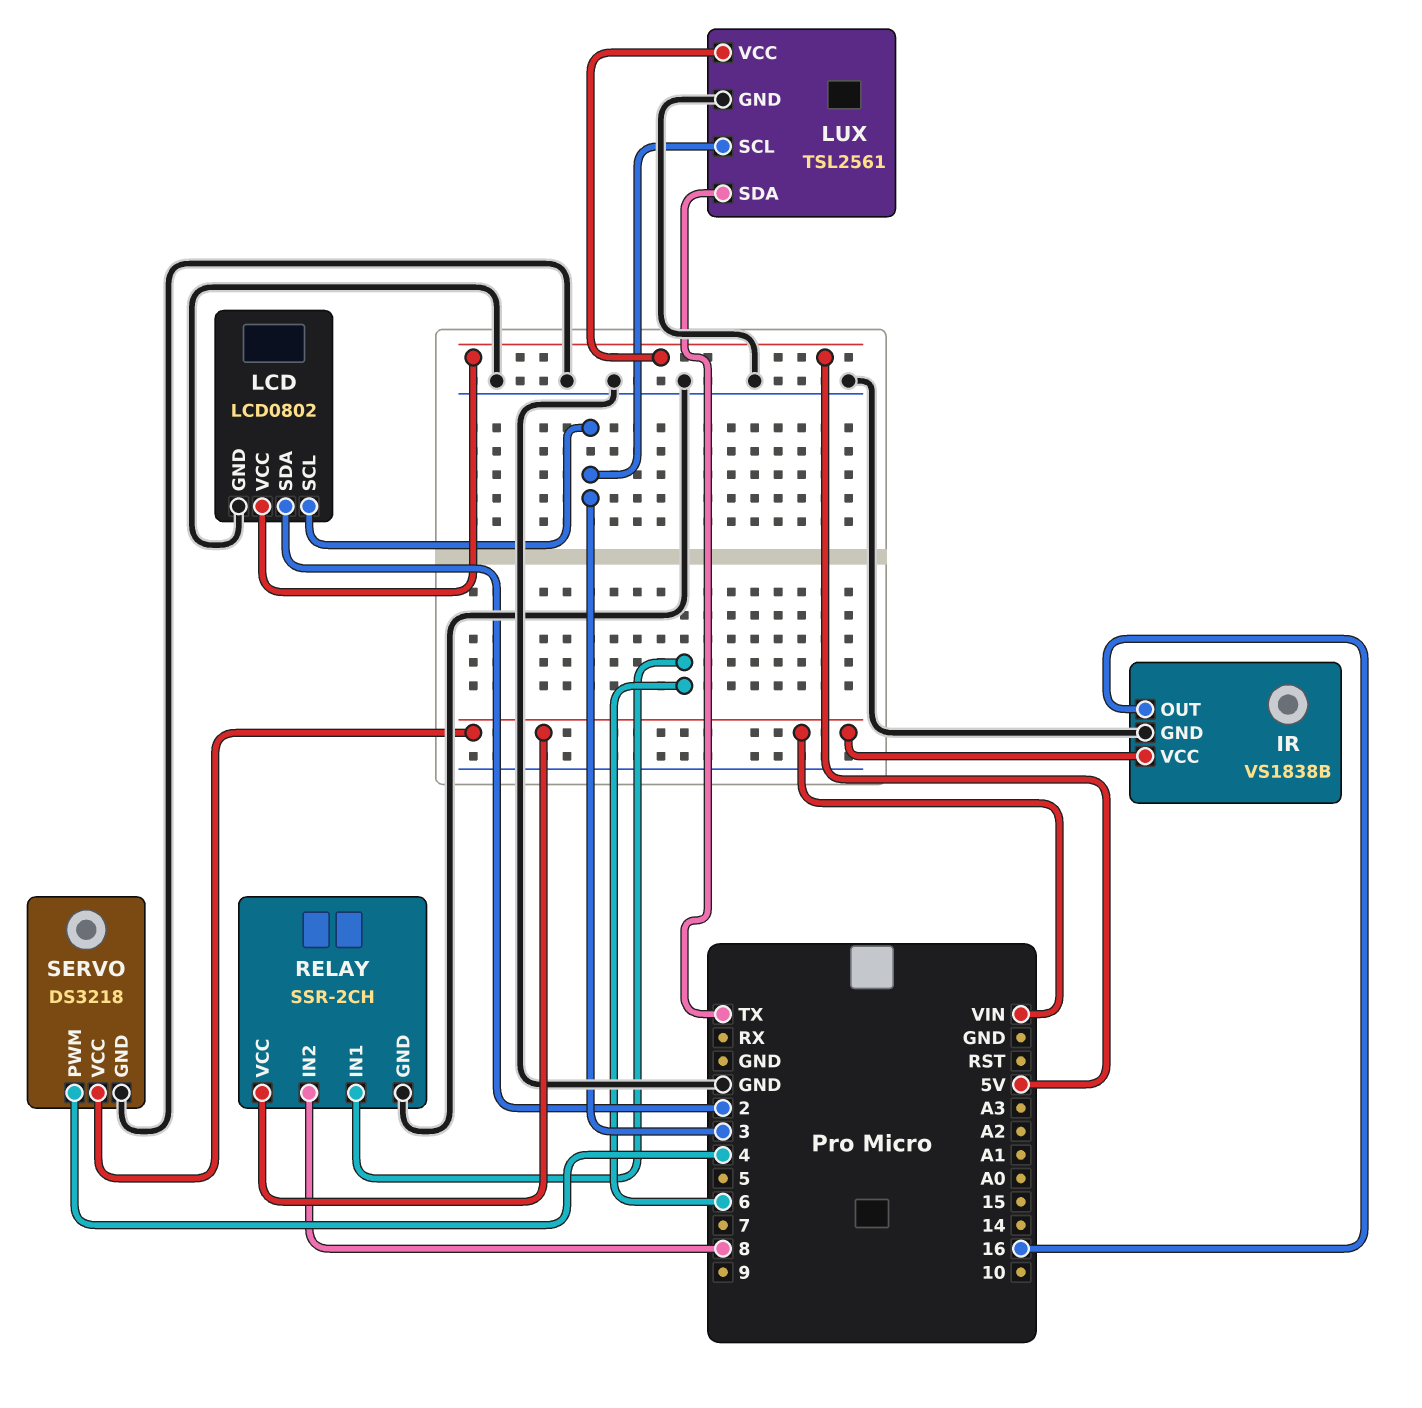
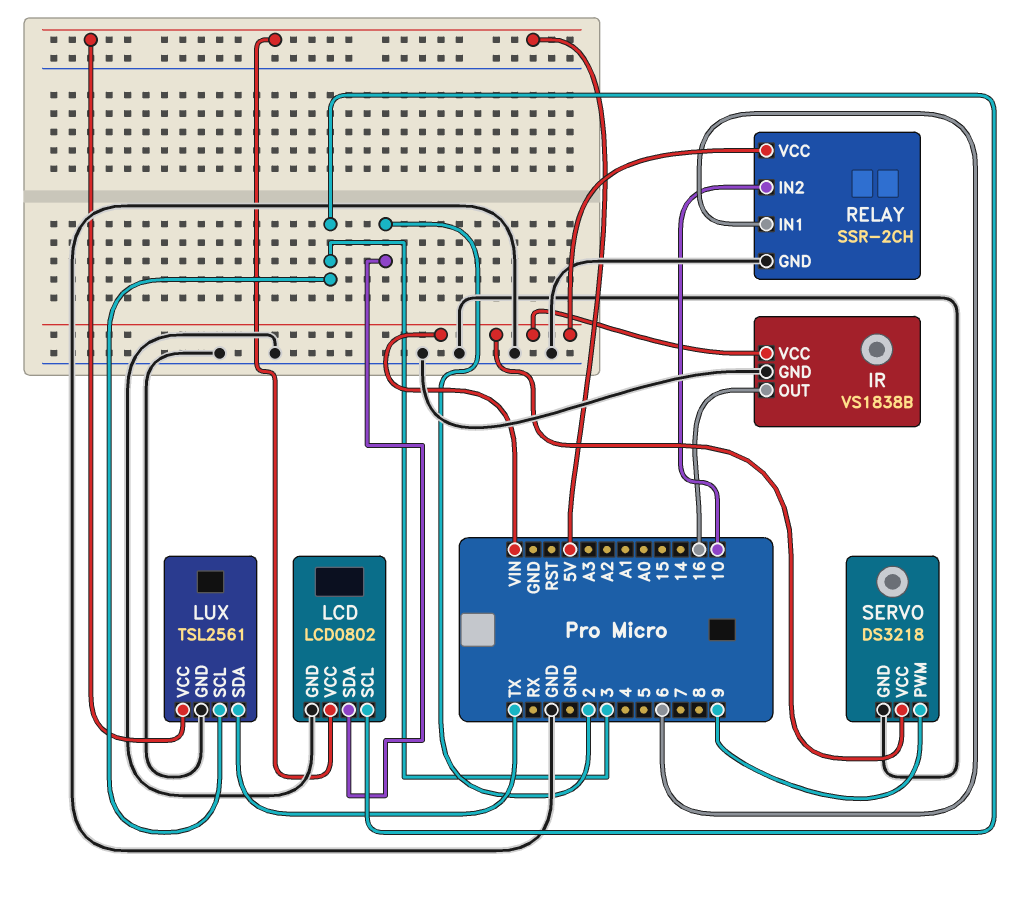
RELAY pin IN2: 8 -> 10
SERVO pin PWM: 4 -> 9

